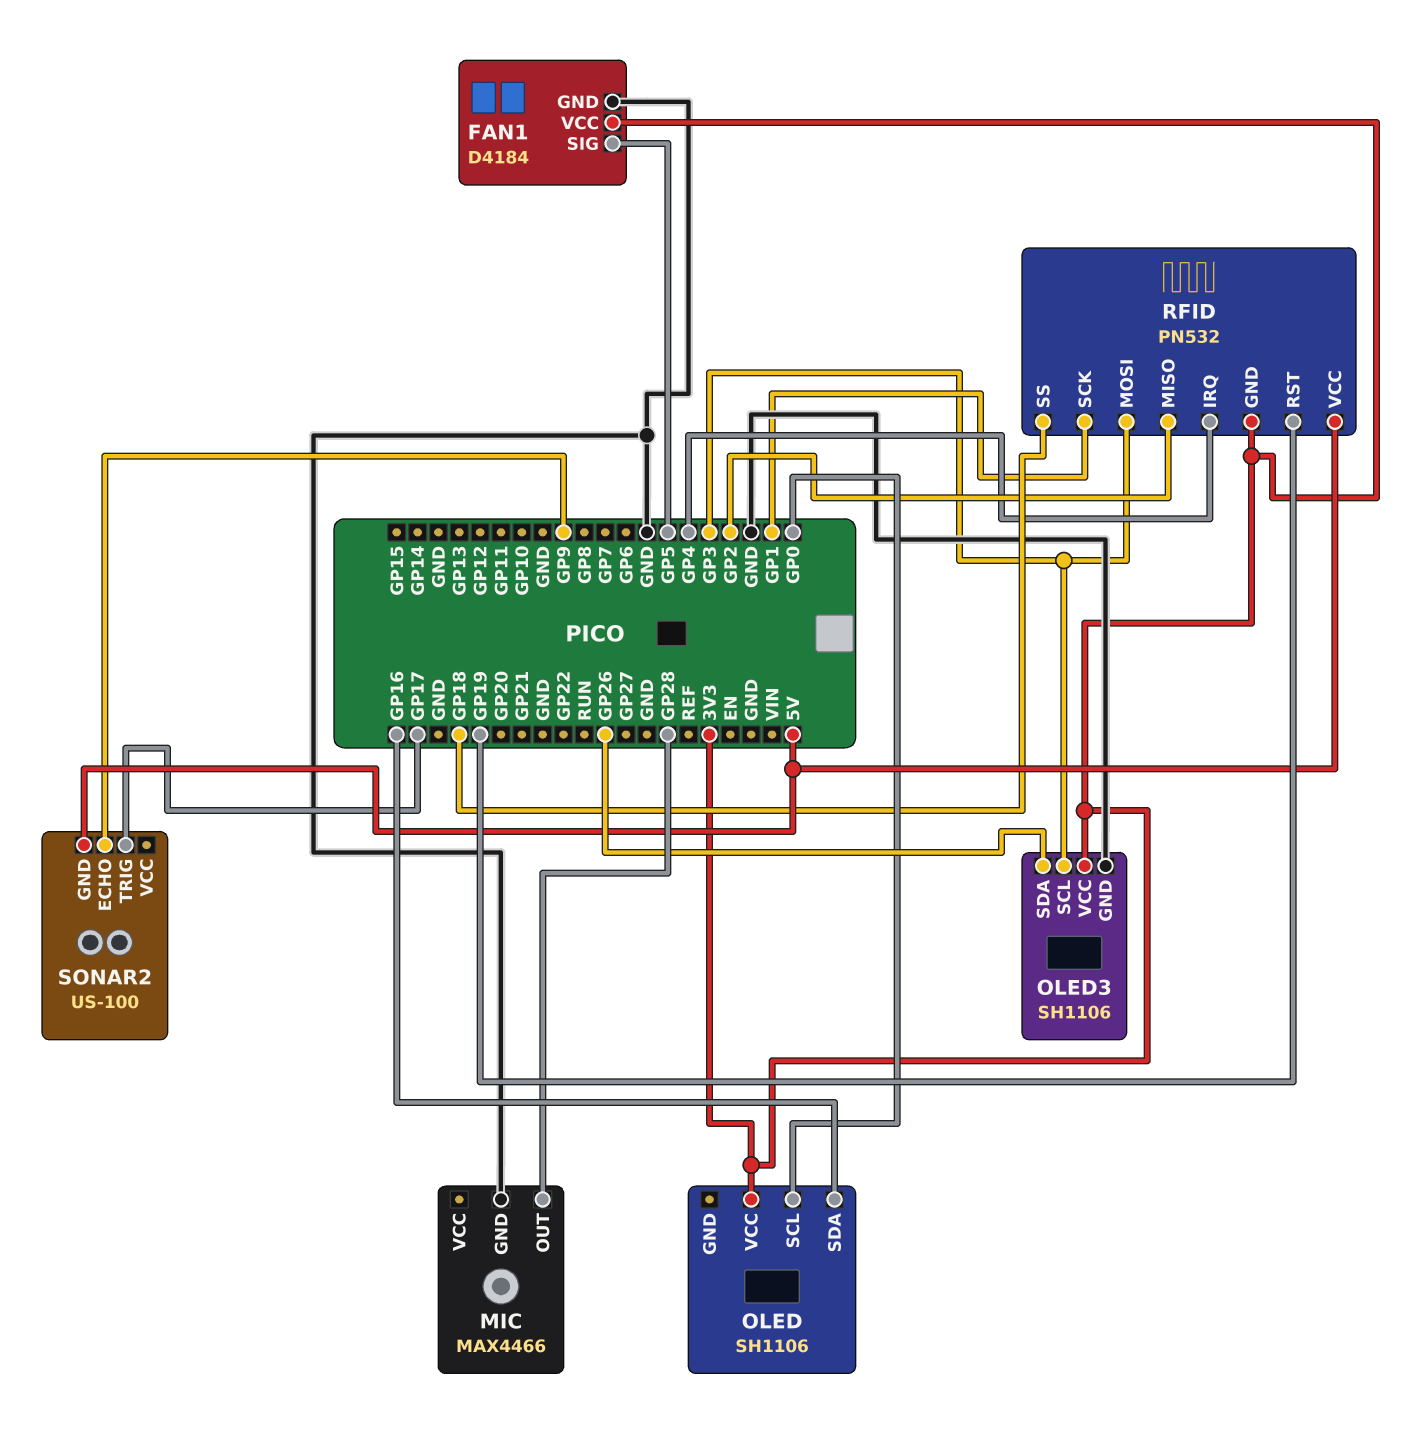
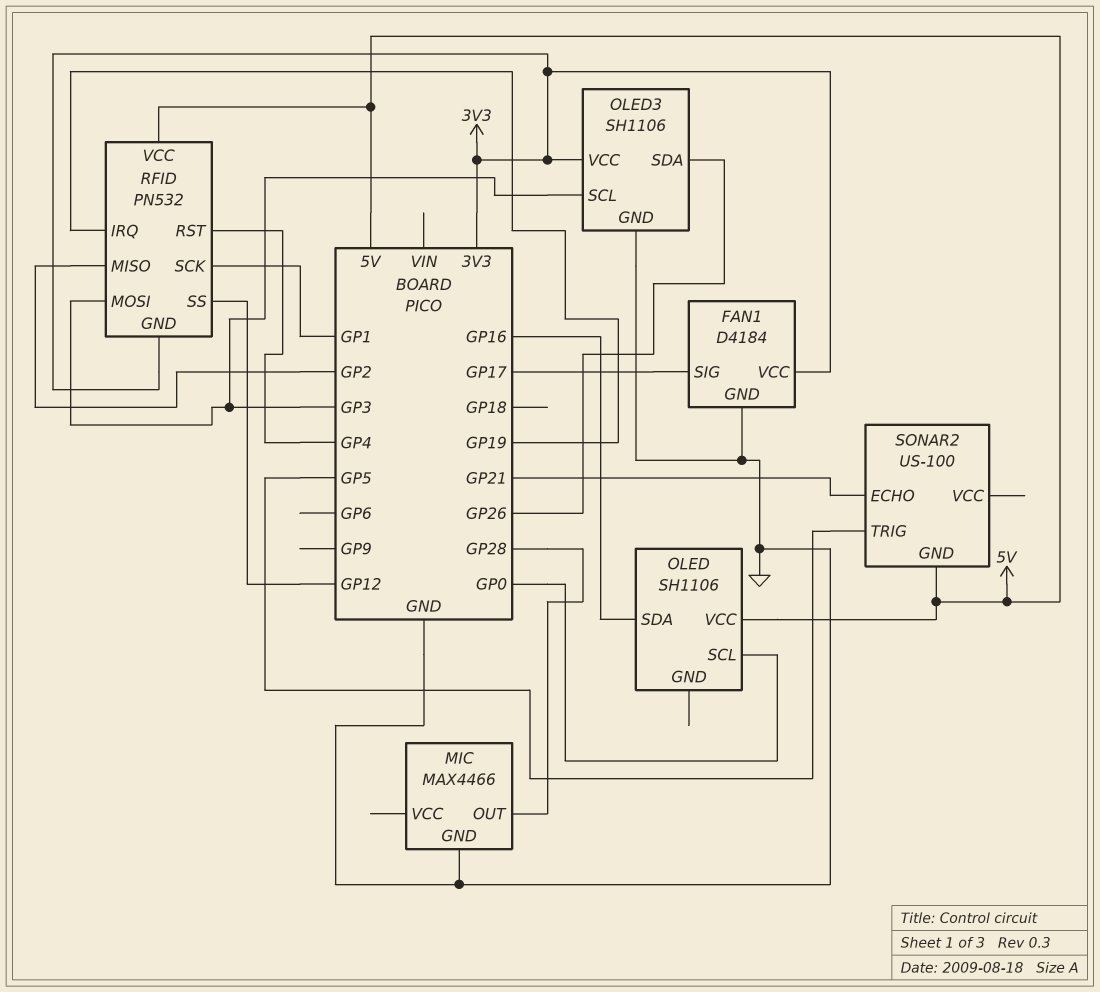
FAN1 pin SIG: GP5 -> GP17
OLED pin VCC: 3V3 -> 5V
RFID pin IRQ: GP4 -> GP19
RFID pin RST: GP19 -> GP4
RFID pin SS: GP18 -> GP12
SONAR2 pin ECHO: GP9 -> GP21
SONAR2 pin TRIG: GP17 -> GP5

